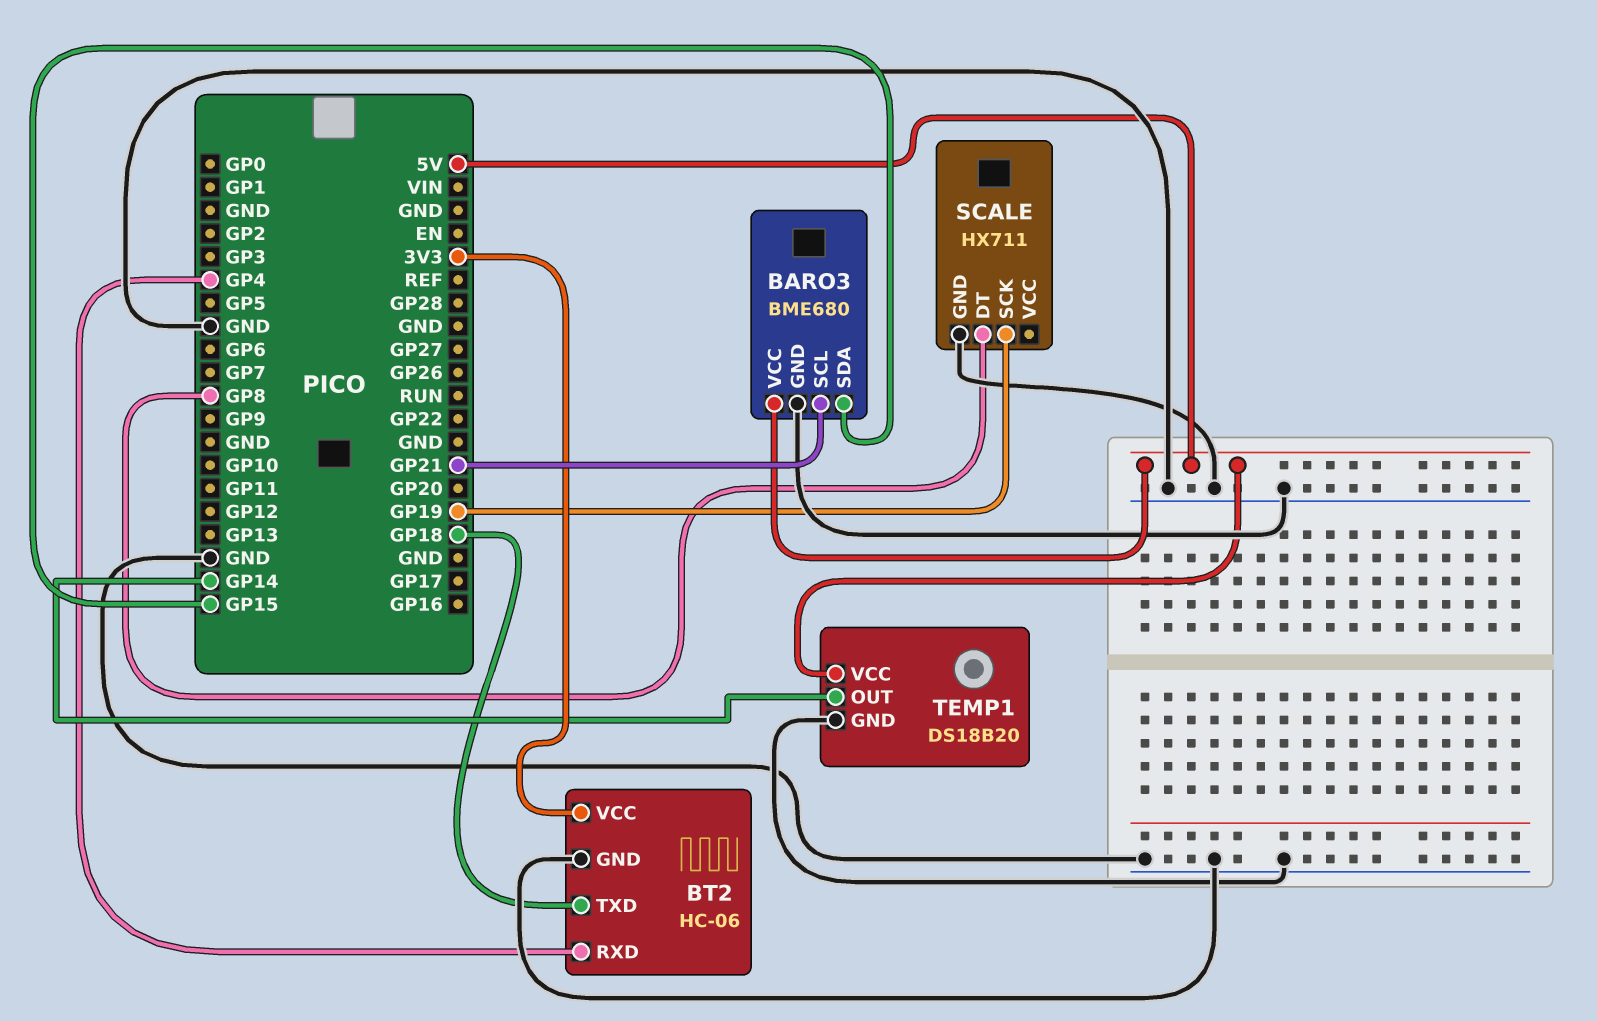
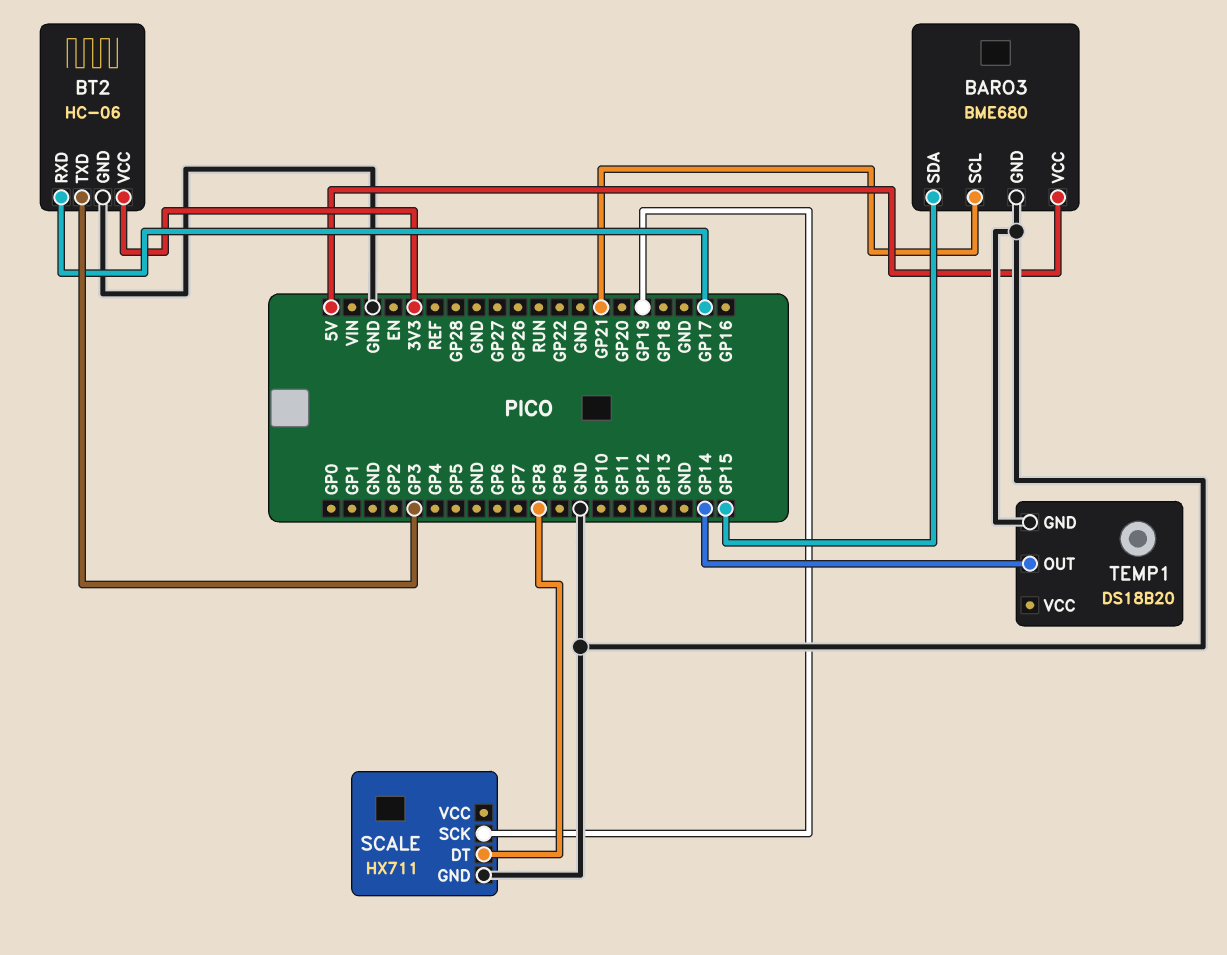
BT2 pin RXD: GP4 -> GP17
BT2 pin TXD: GP18 -> GP3
TEMP1 pin VCC: 5V -> none

